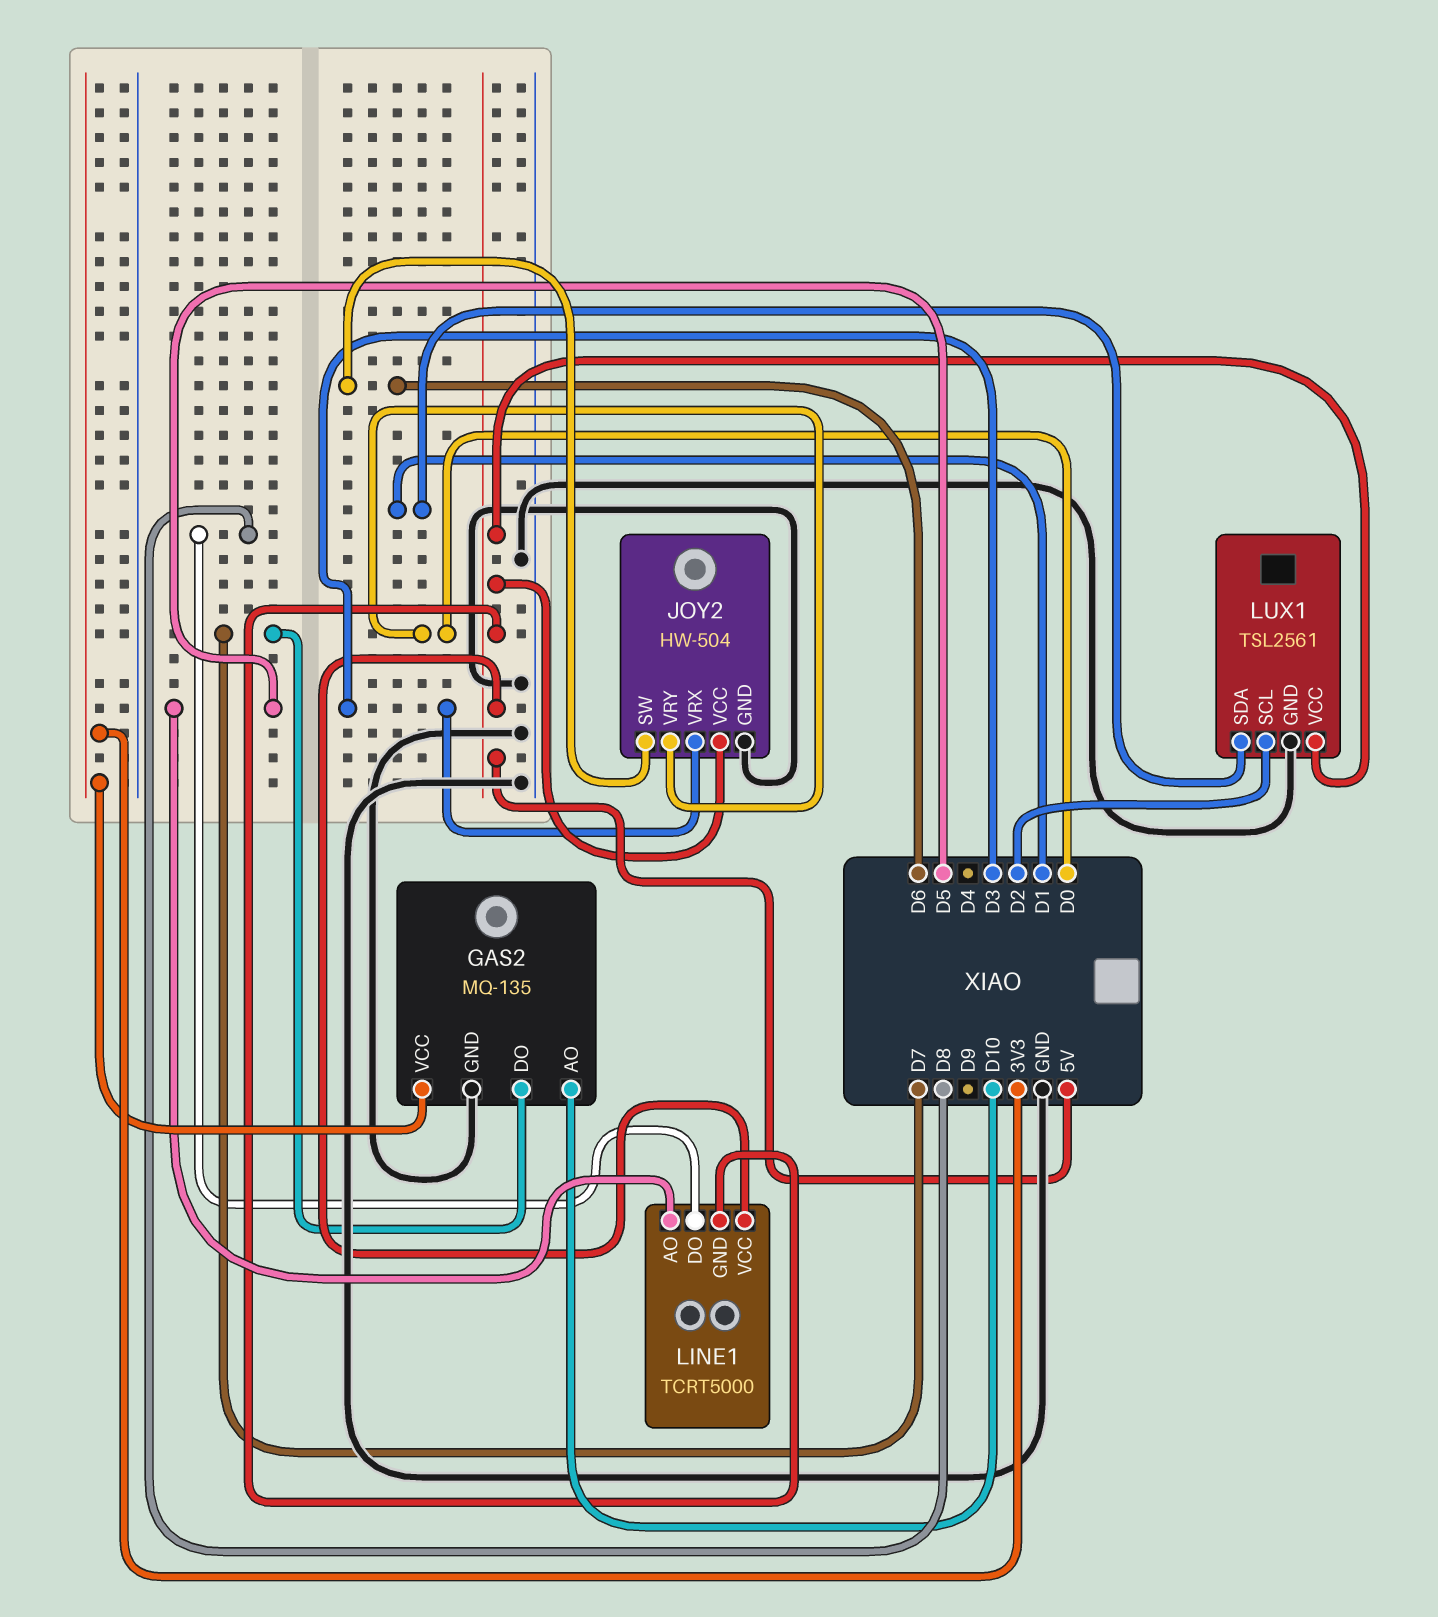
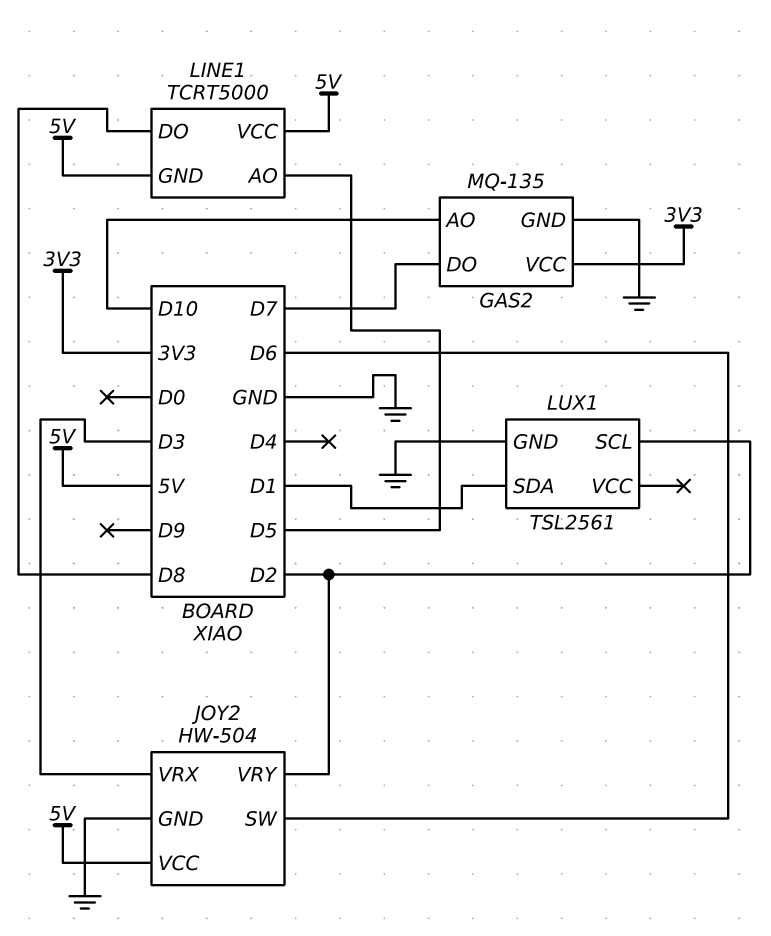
JOY2 pin VRY: D0 -> D2
LUX1 pin VCC: 5V -> none

